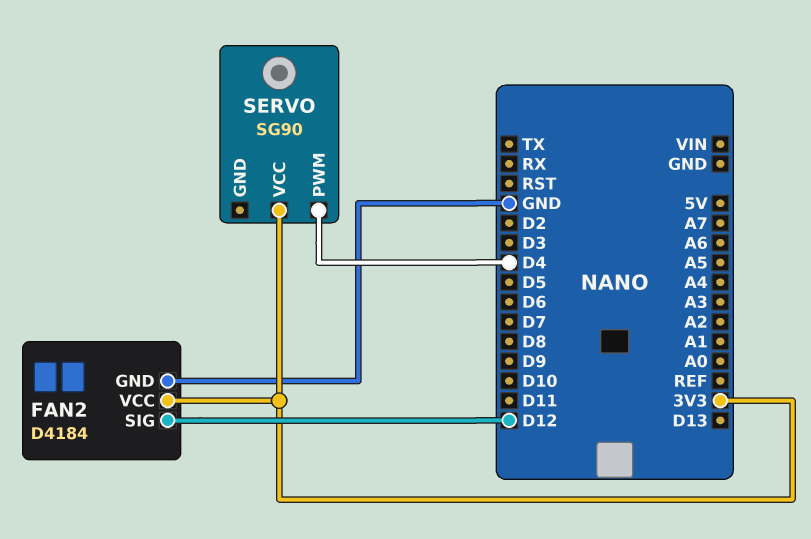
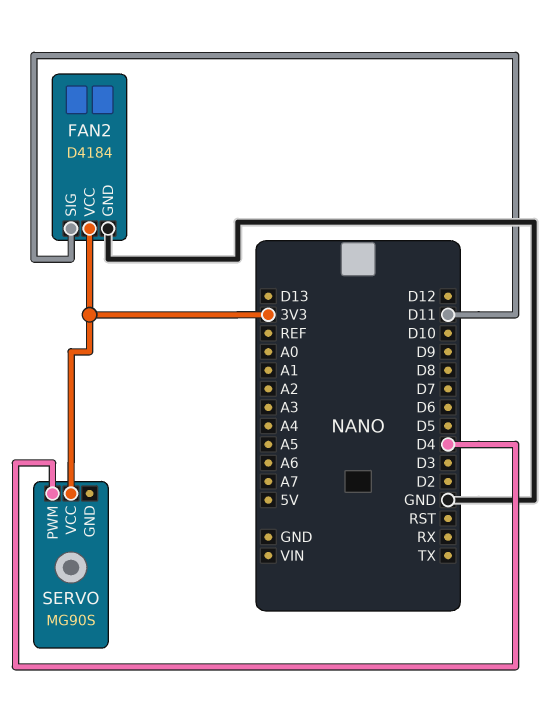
FAN2 pin SIG: D12 -> D11
SERVO: SG90 -> MG90S

